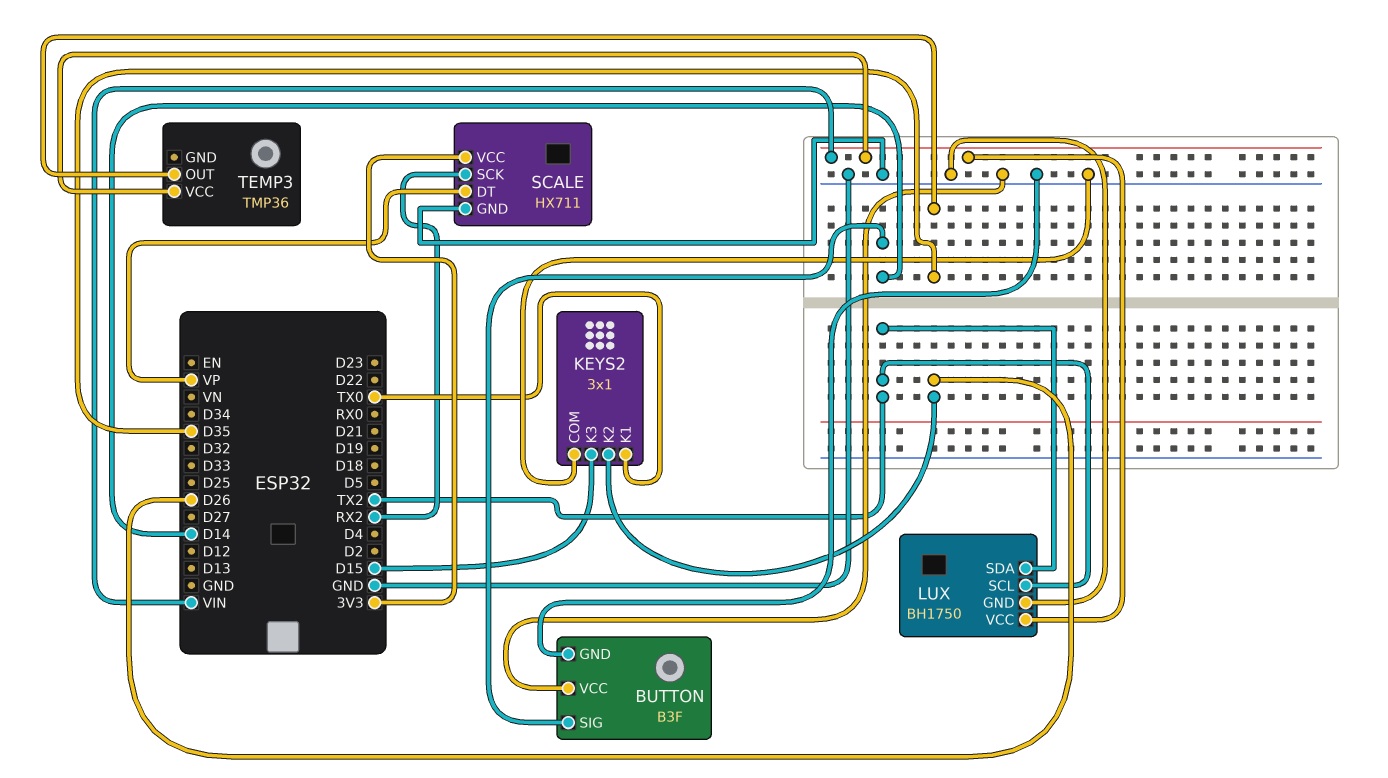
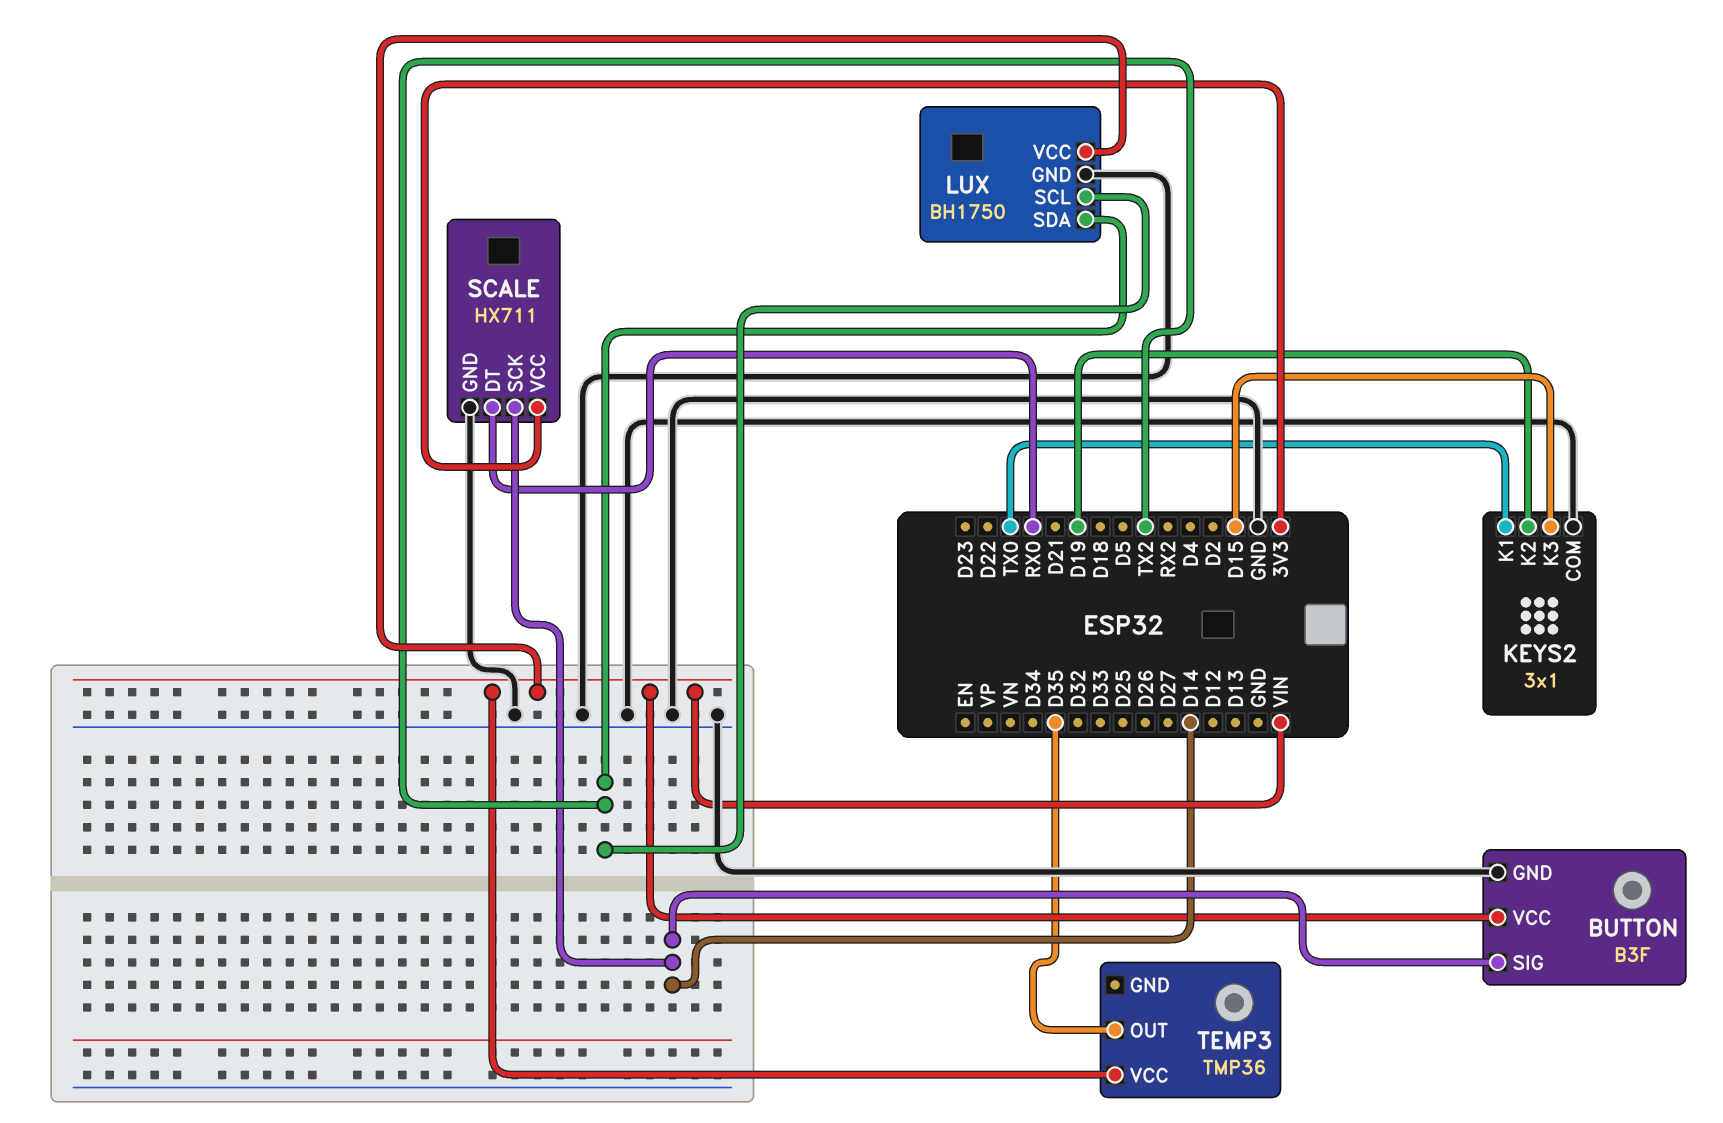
BUTTON pin VCC: GND -> VIN
KEYS2 pin K2: D26 -> D19
SCALE pin DT: VP -> RX0
SCALE pin SCK: RX2 -> D14

